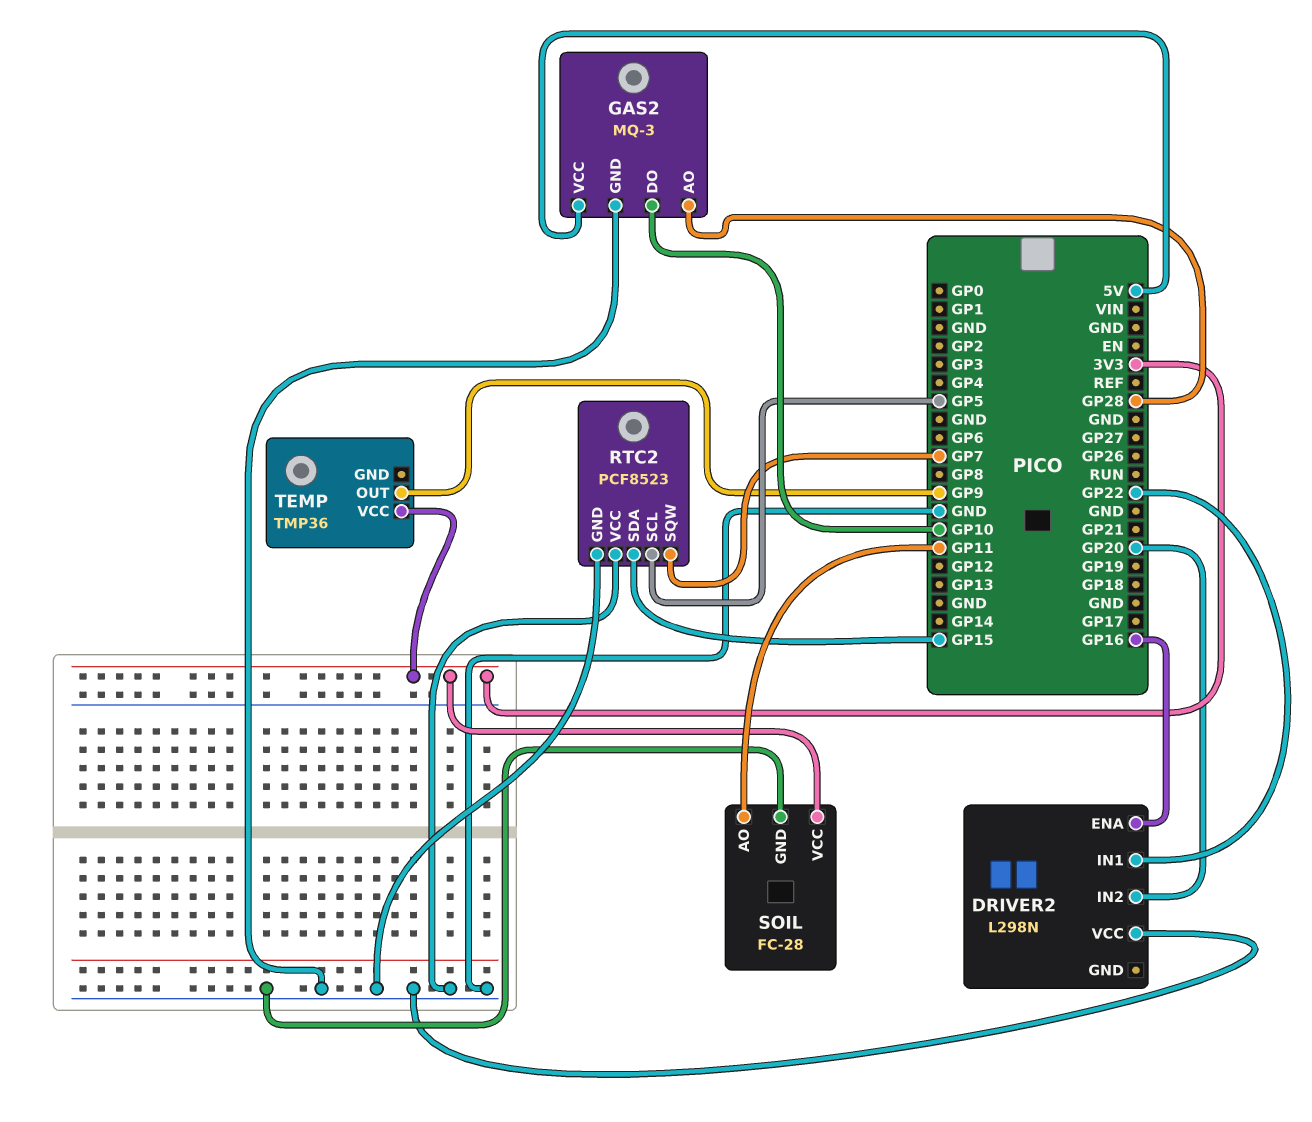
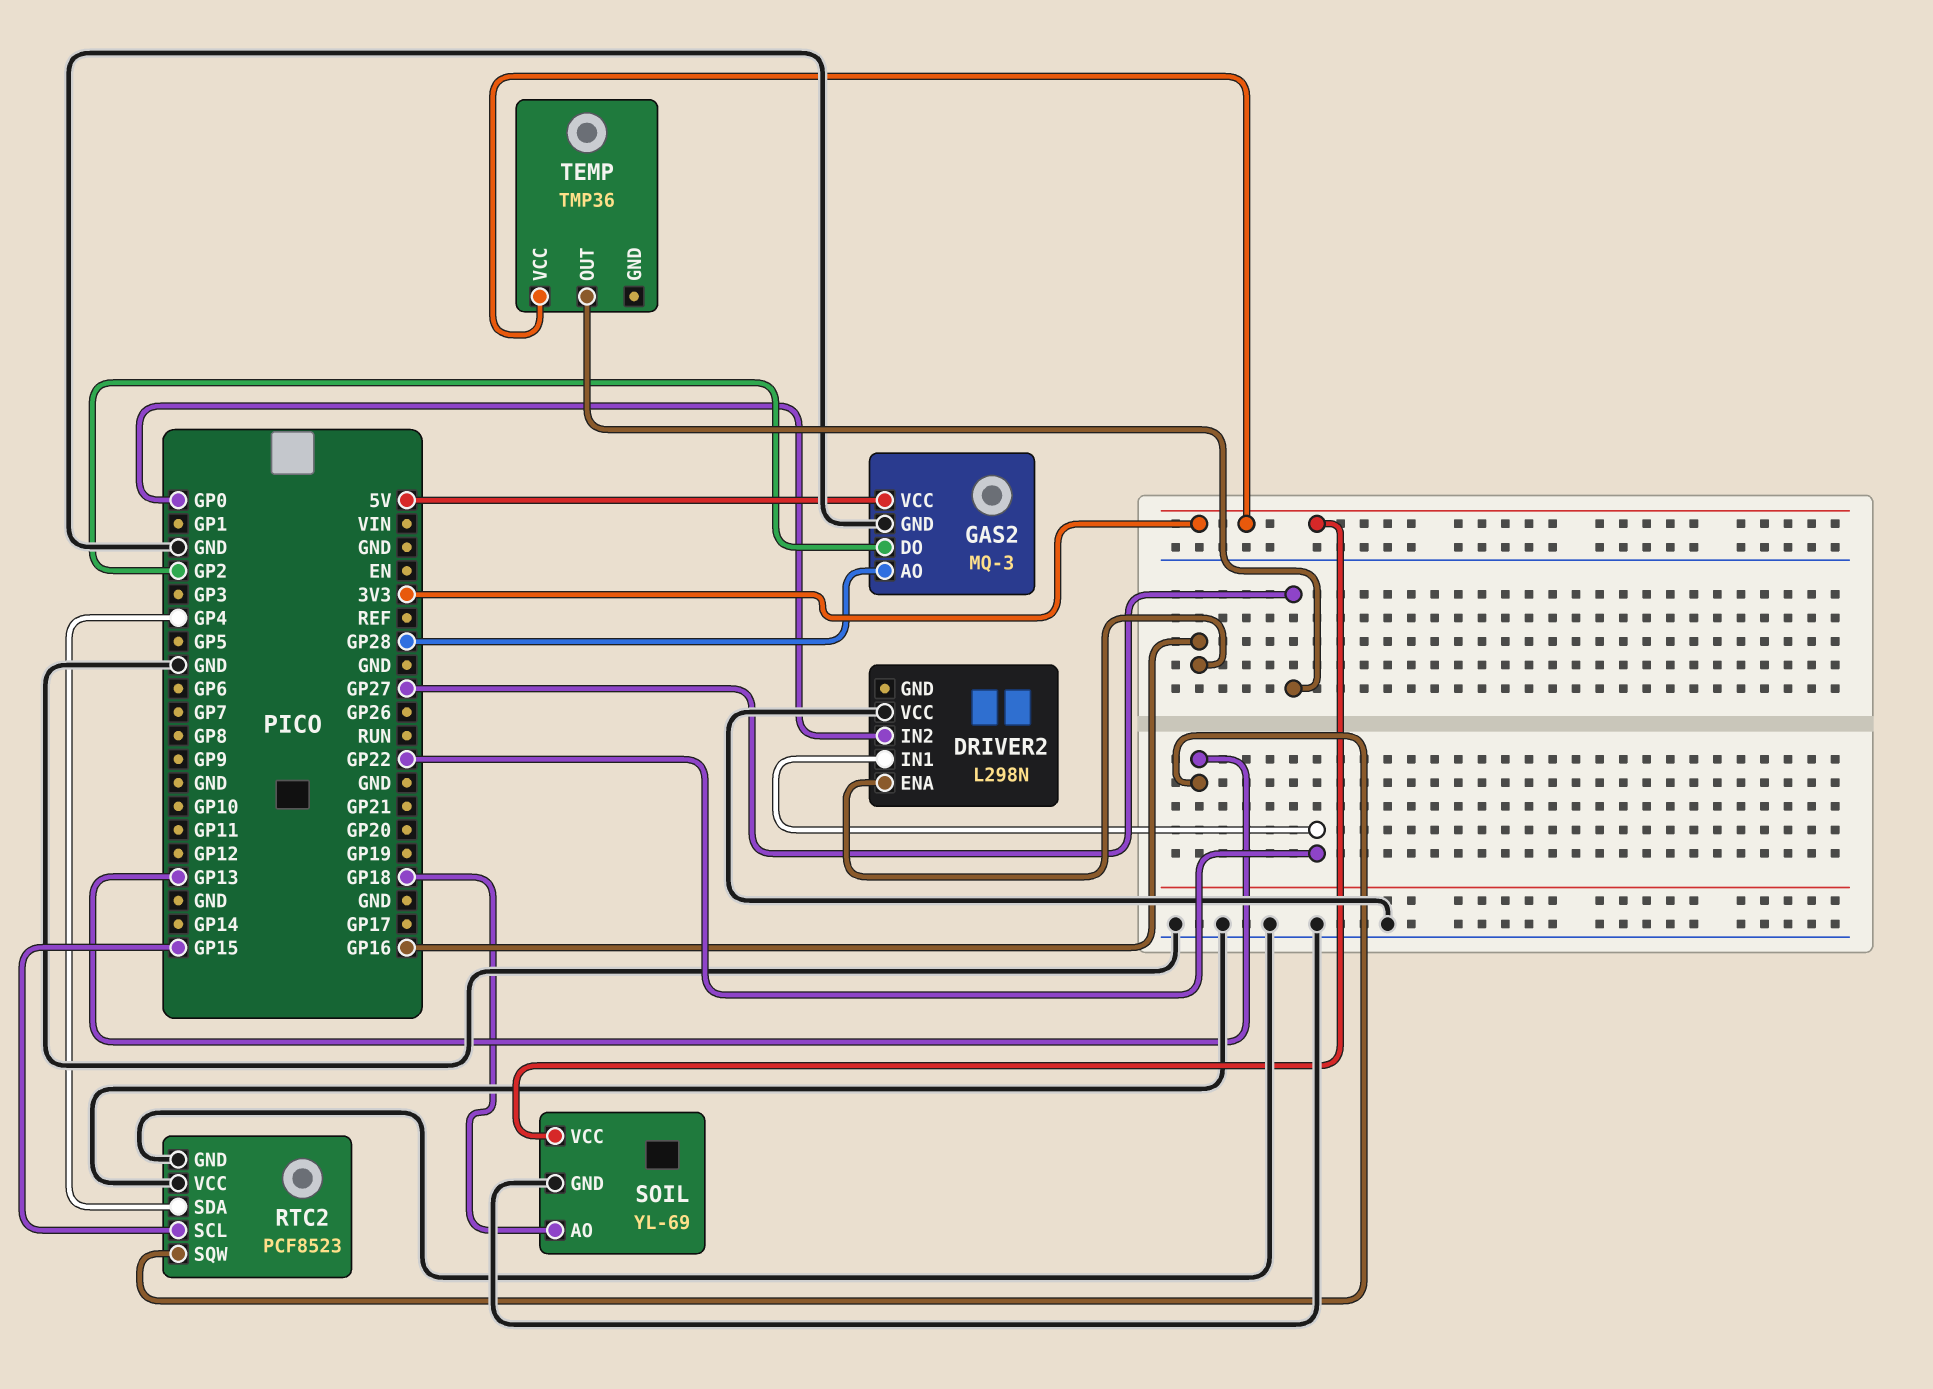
DRIVER2 pin IN2: GP20 -> GP0
GAS2 pin DO: GP10 -> GP2
RTC2 pin SCL: GP5 -> GP15
RTC2 pin SDA: GP15 -> GP4
RTC2 pin SQW: GP7 -> GP13
SOIL: FC-28 -> YL-69
SOIL pin AO: GP11 -> GP18
TEMP pin OUT: GP9 -> GP27

